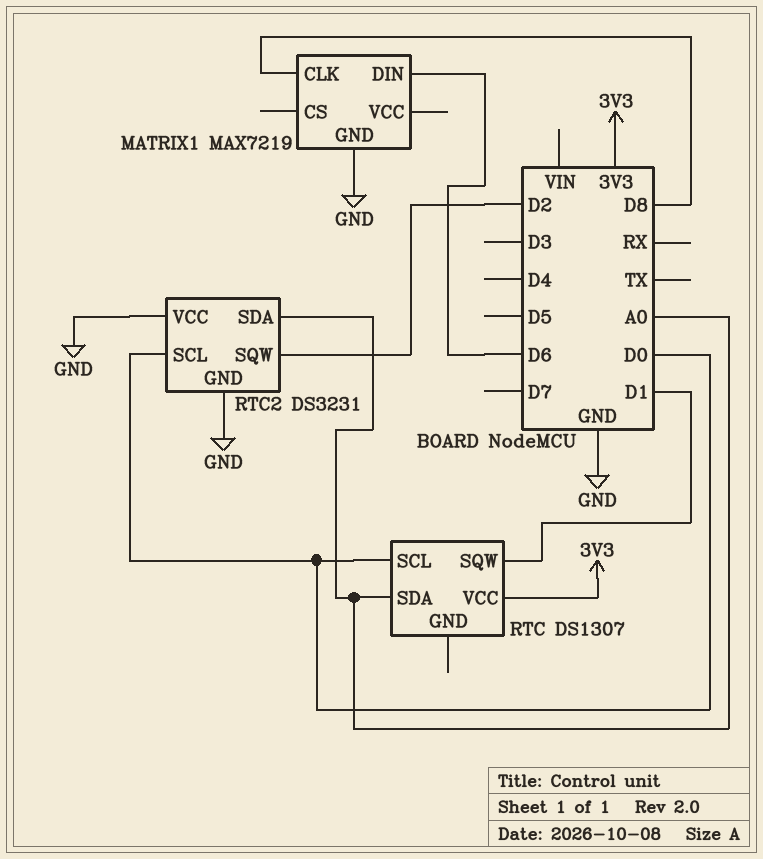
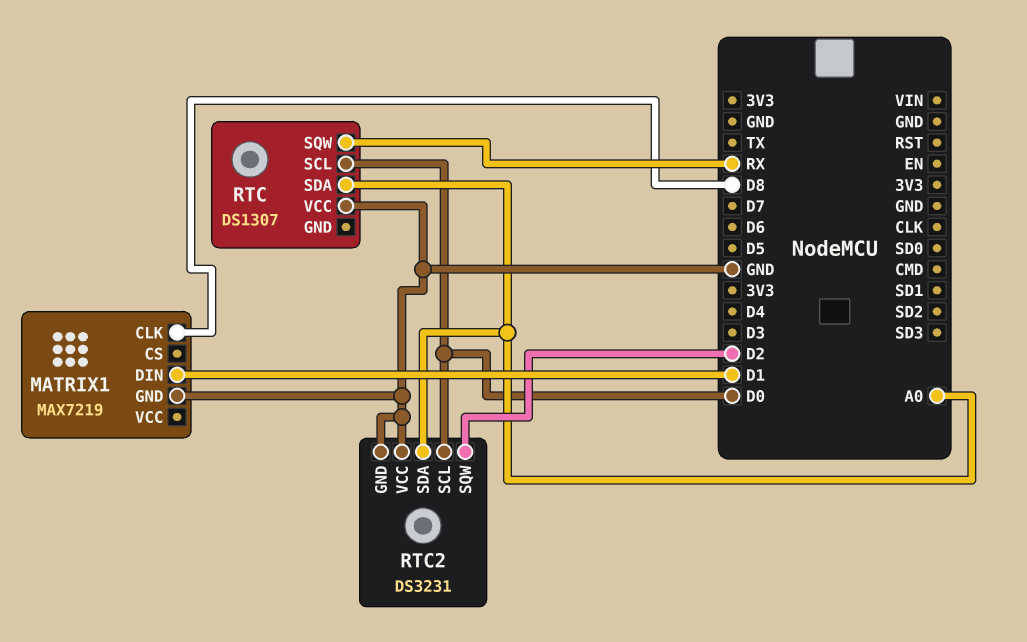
MATRIX1 pin DIN: D6 -> D1
RTC pin SQW: D1 -> RX
RTC pin VCC: 3V3 -> GND

